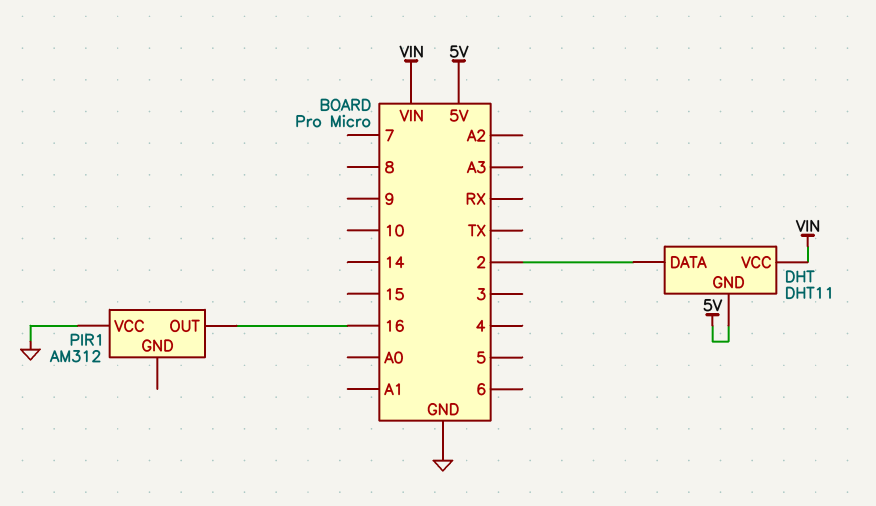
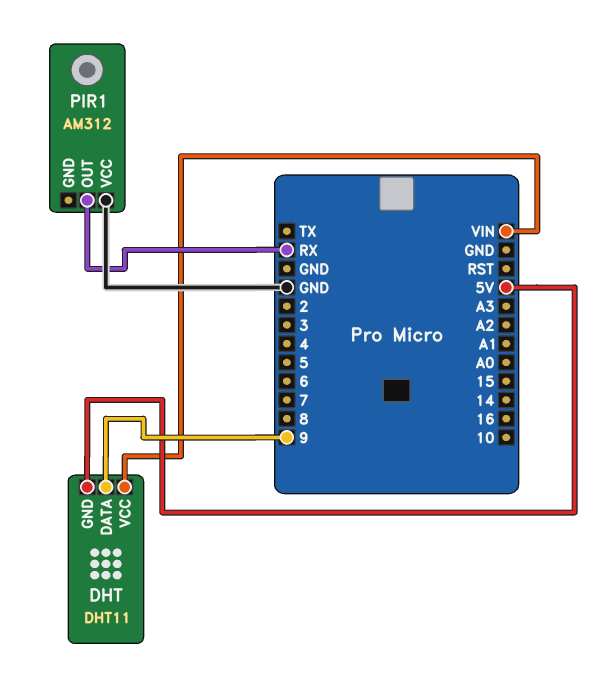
DHT pin DATA: 2 -> 9
PIR1 pin OUT: 16 -> RX

